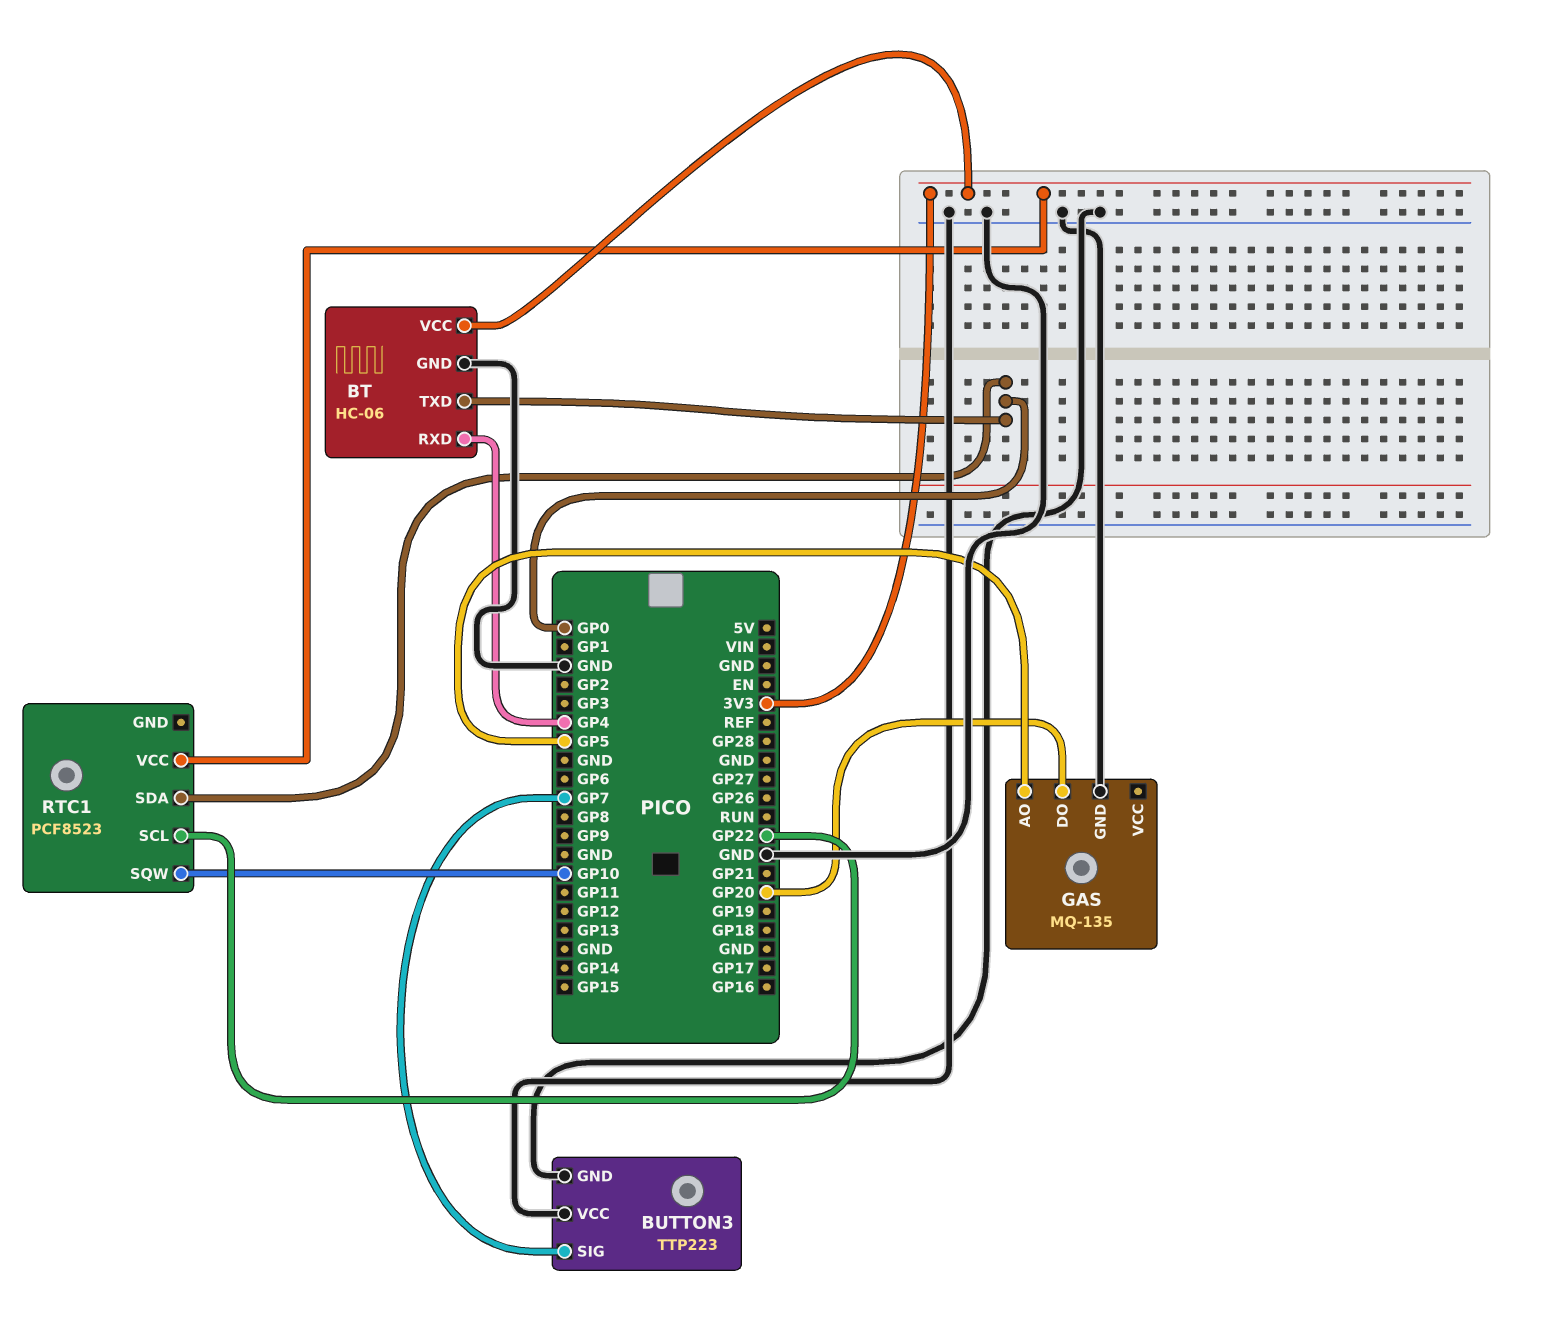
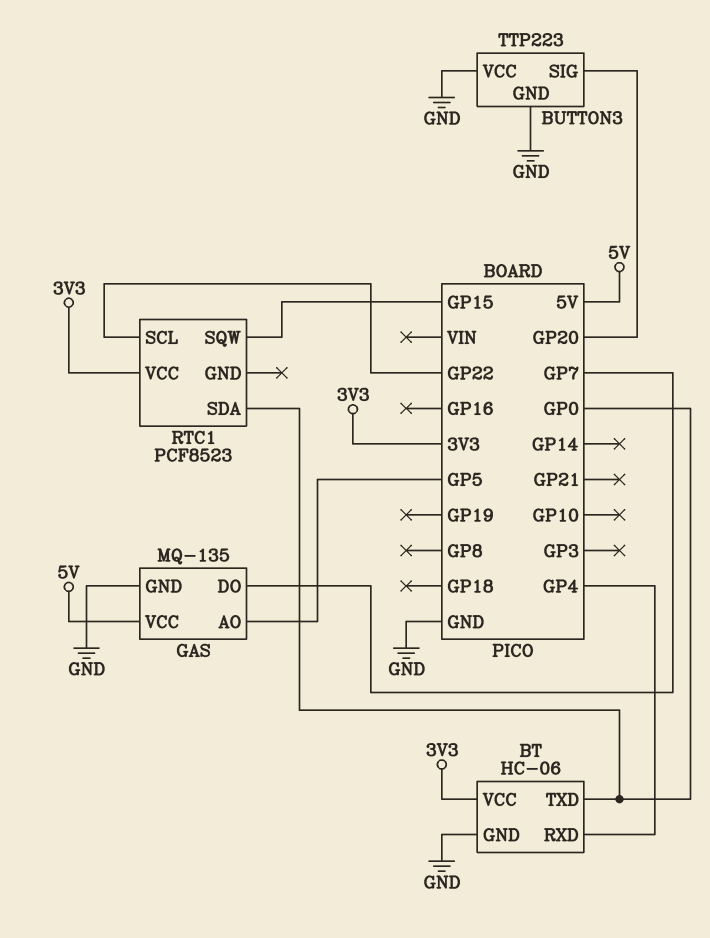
BUTTON3 pin SIG: GP7 -> GP20
GAS pin DO: GP20 -> GP7
GAS pin VCC: none -> 5V
RTC1 pin SQW: GP10 -> GP15

